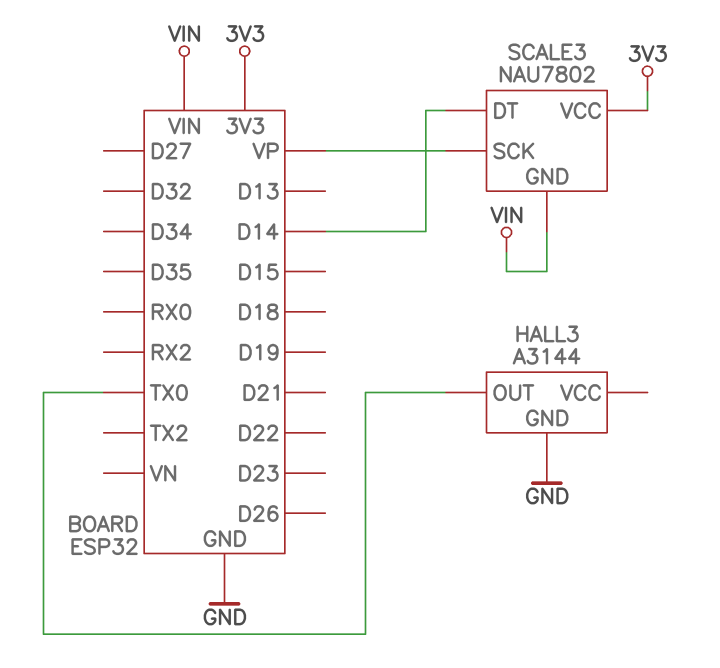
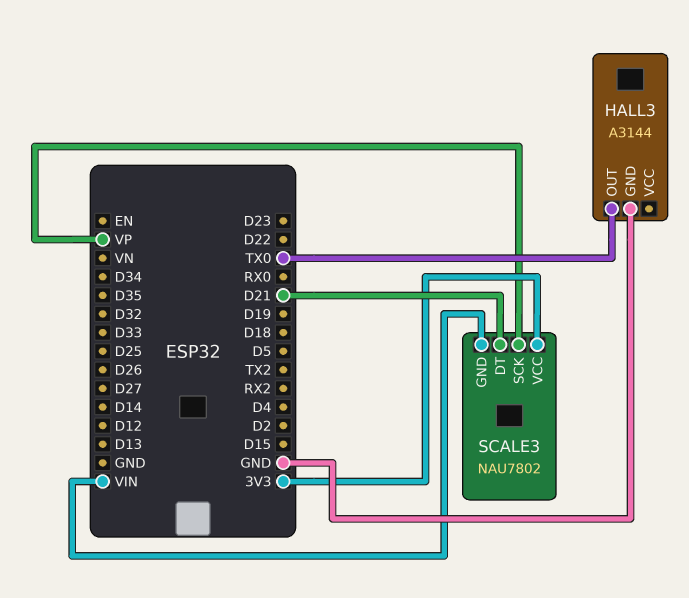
SCALE3 pin DT: D14 -> D21

